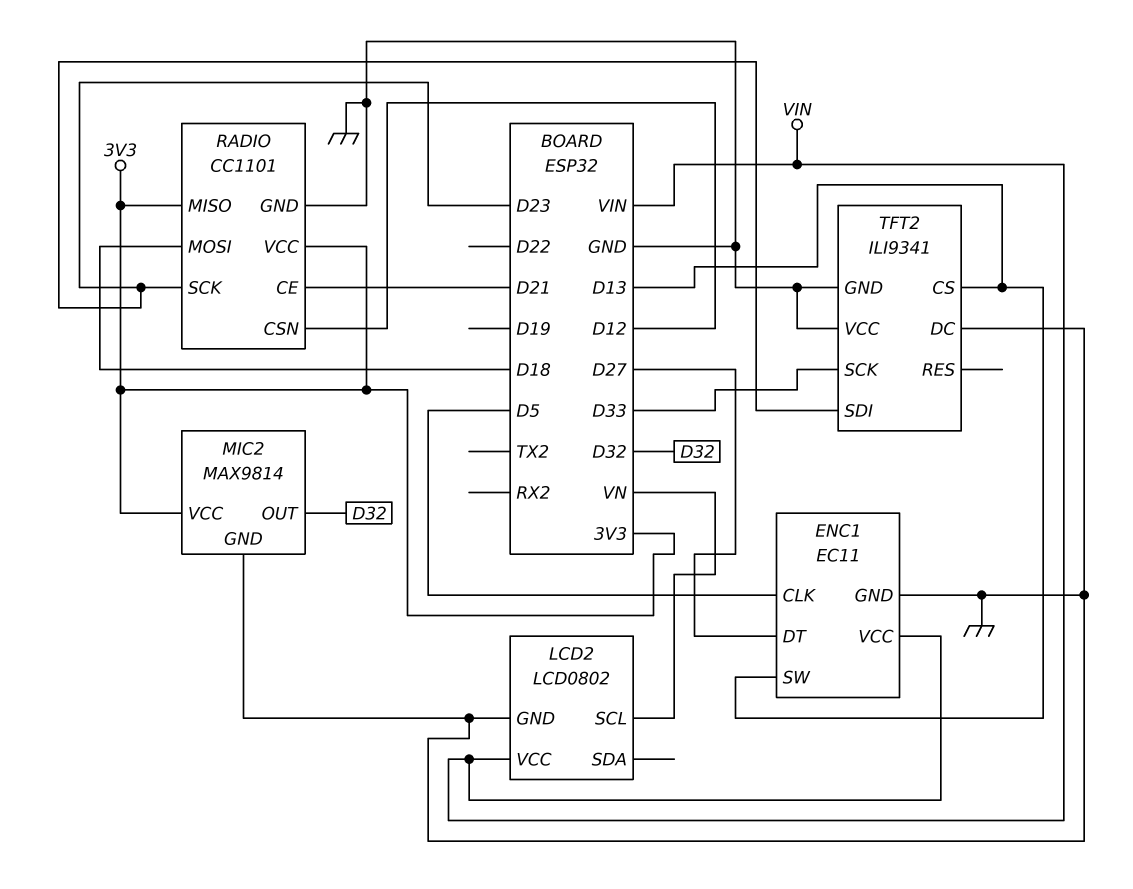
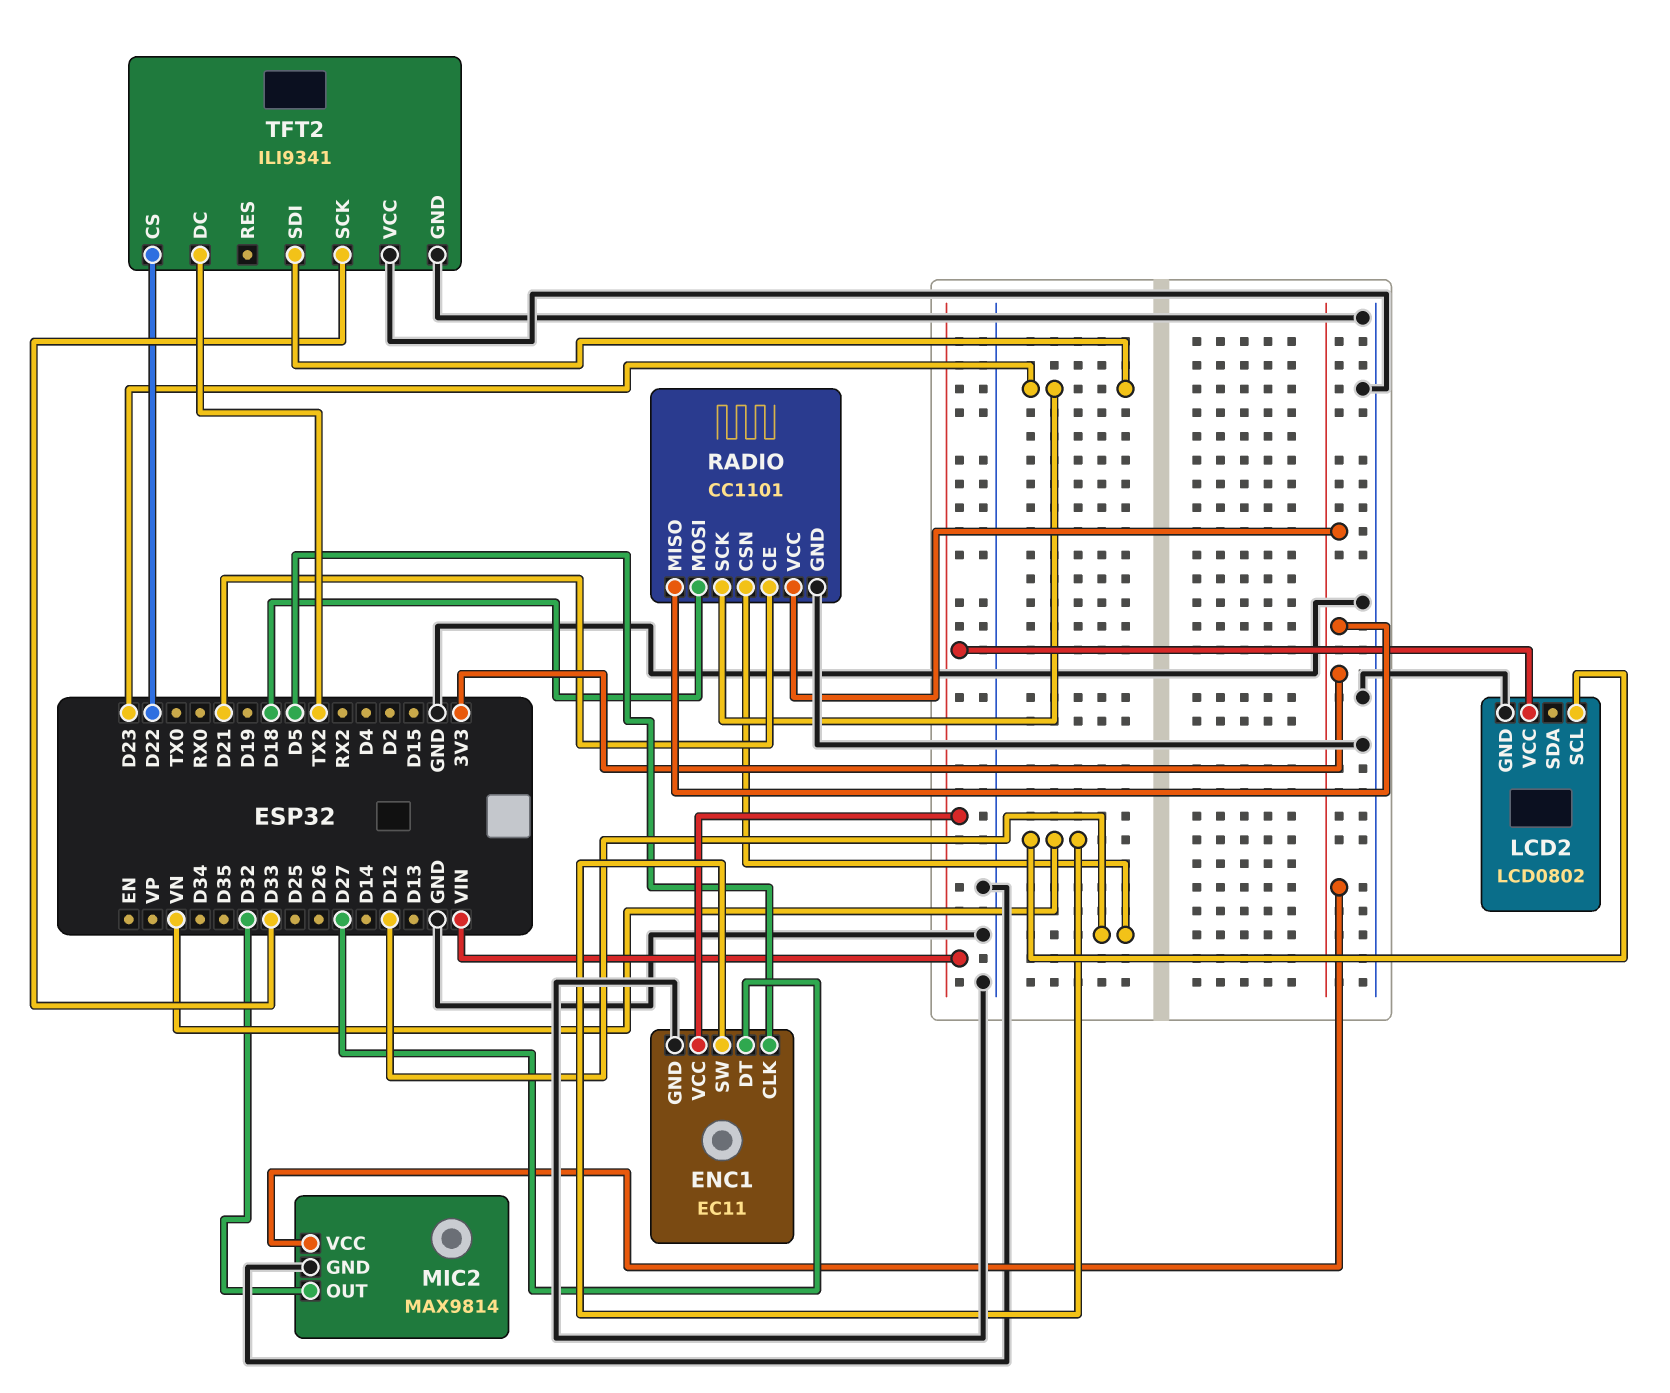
ENC1 pin SW: D13 -> VN
TFT2 pin CS: D13 -> D22
TFT2 pin DC: GND -> TX2

